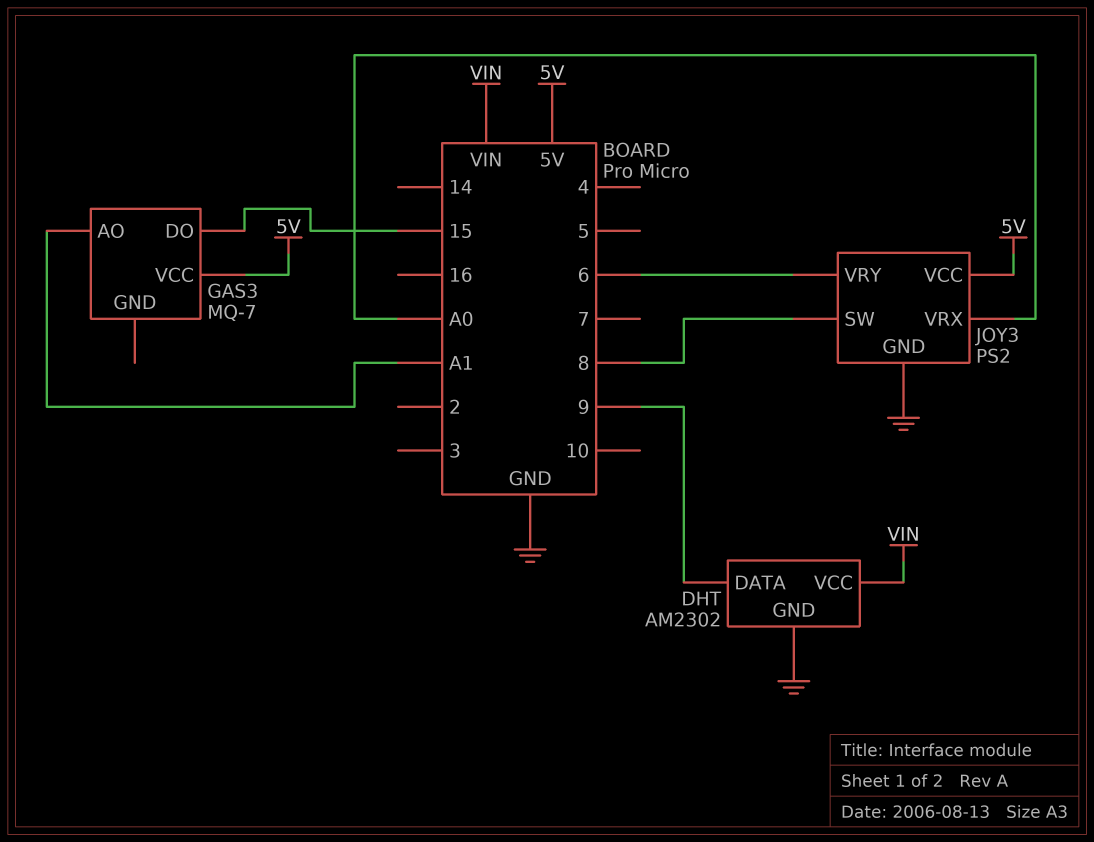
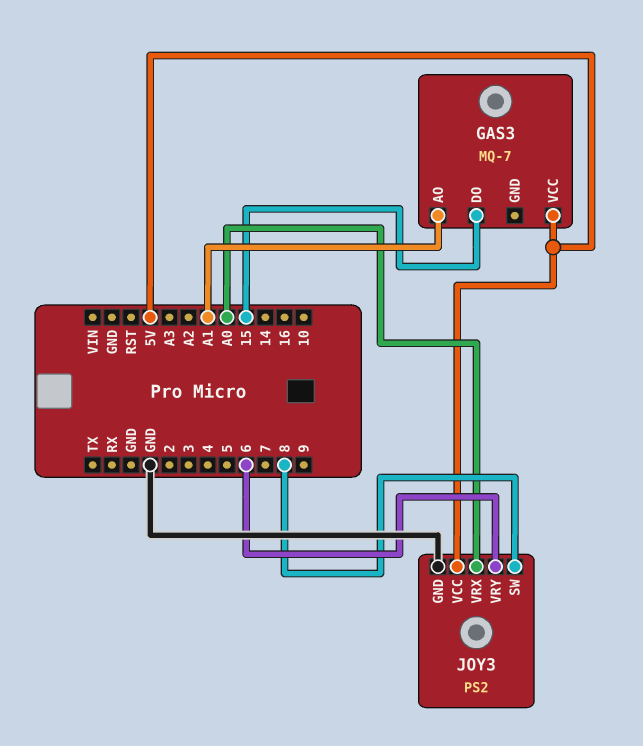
DHT: AM2302 -> none
DHT pin DATA: 9 -> none
DHT pin GND: GND -> none
DHT pin VCC: VIN -> none

